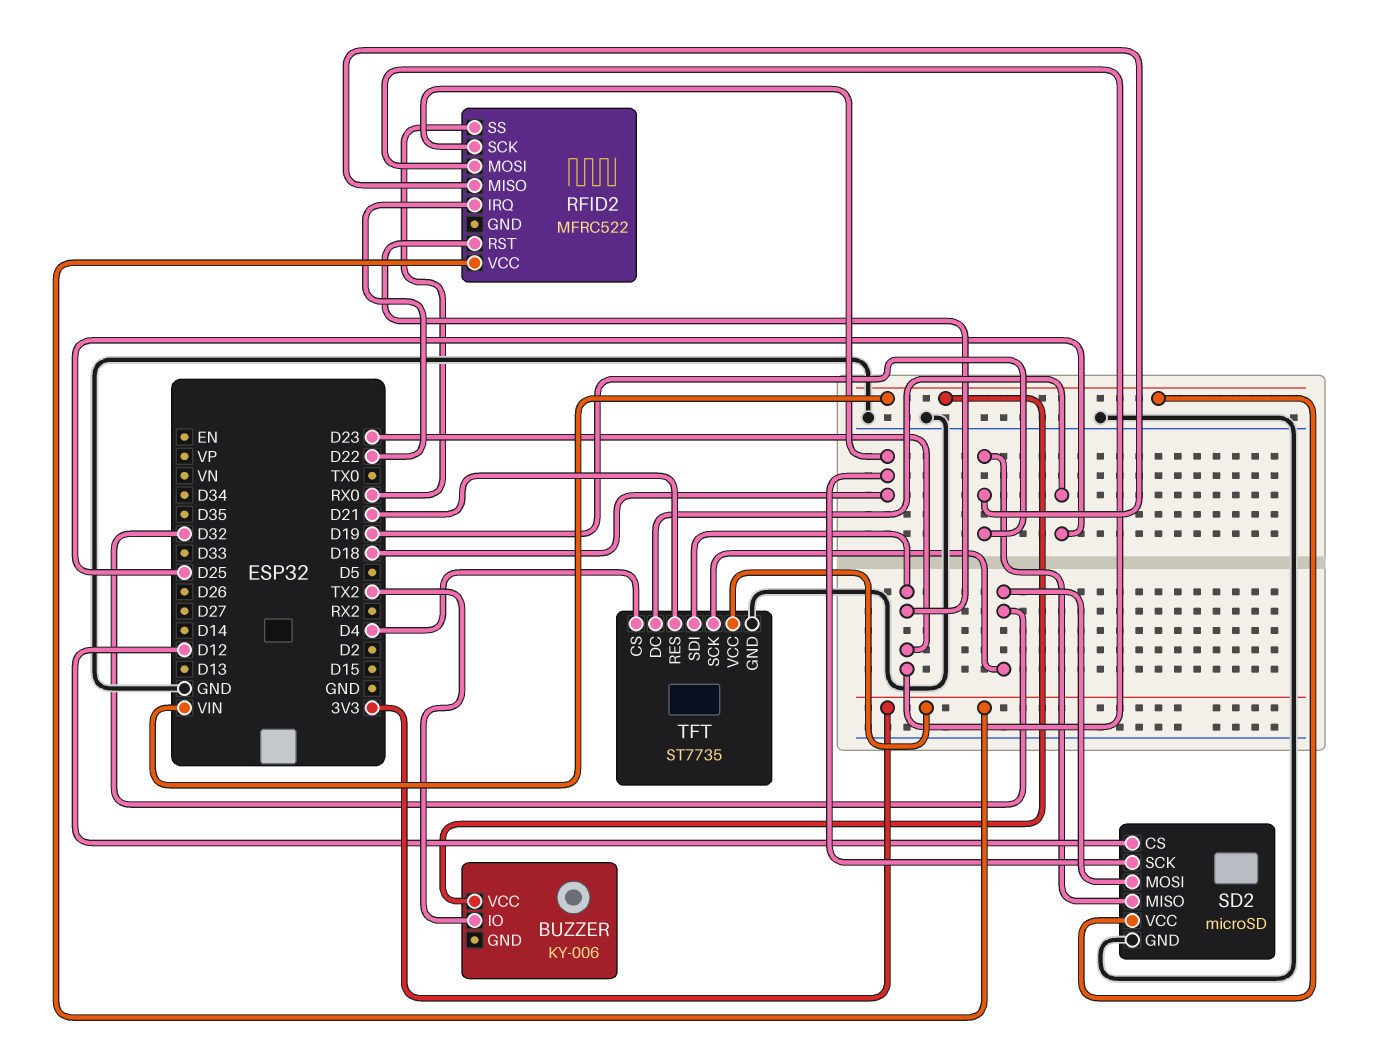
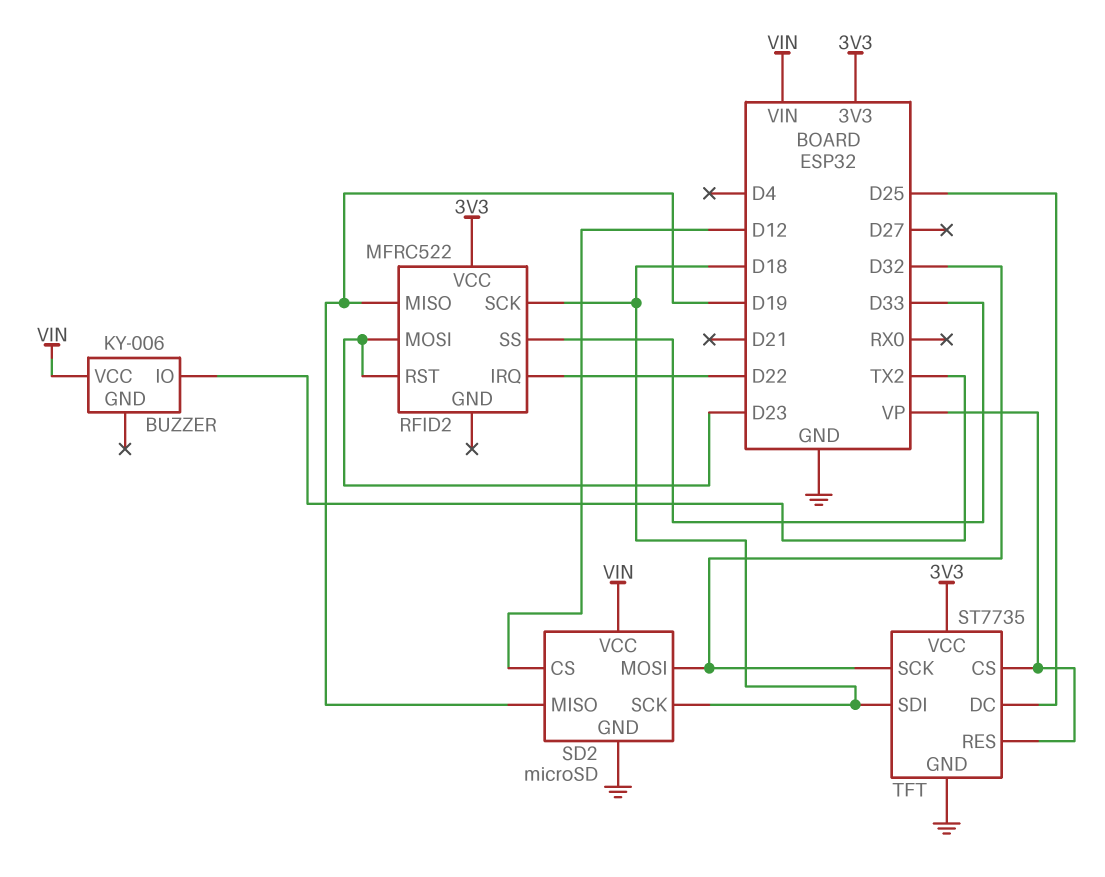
RFID2 pin SS: RX0 -> D33
TFT pin CS: D4 -> VP
TFT pin RES: D21 -> VP
TFT pin SDI: D23 -> D18

